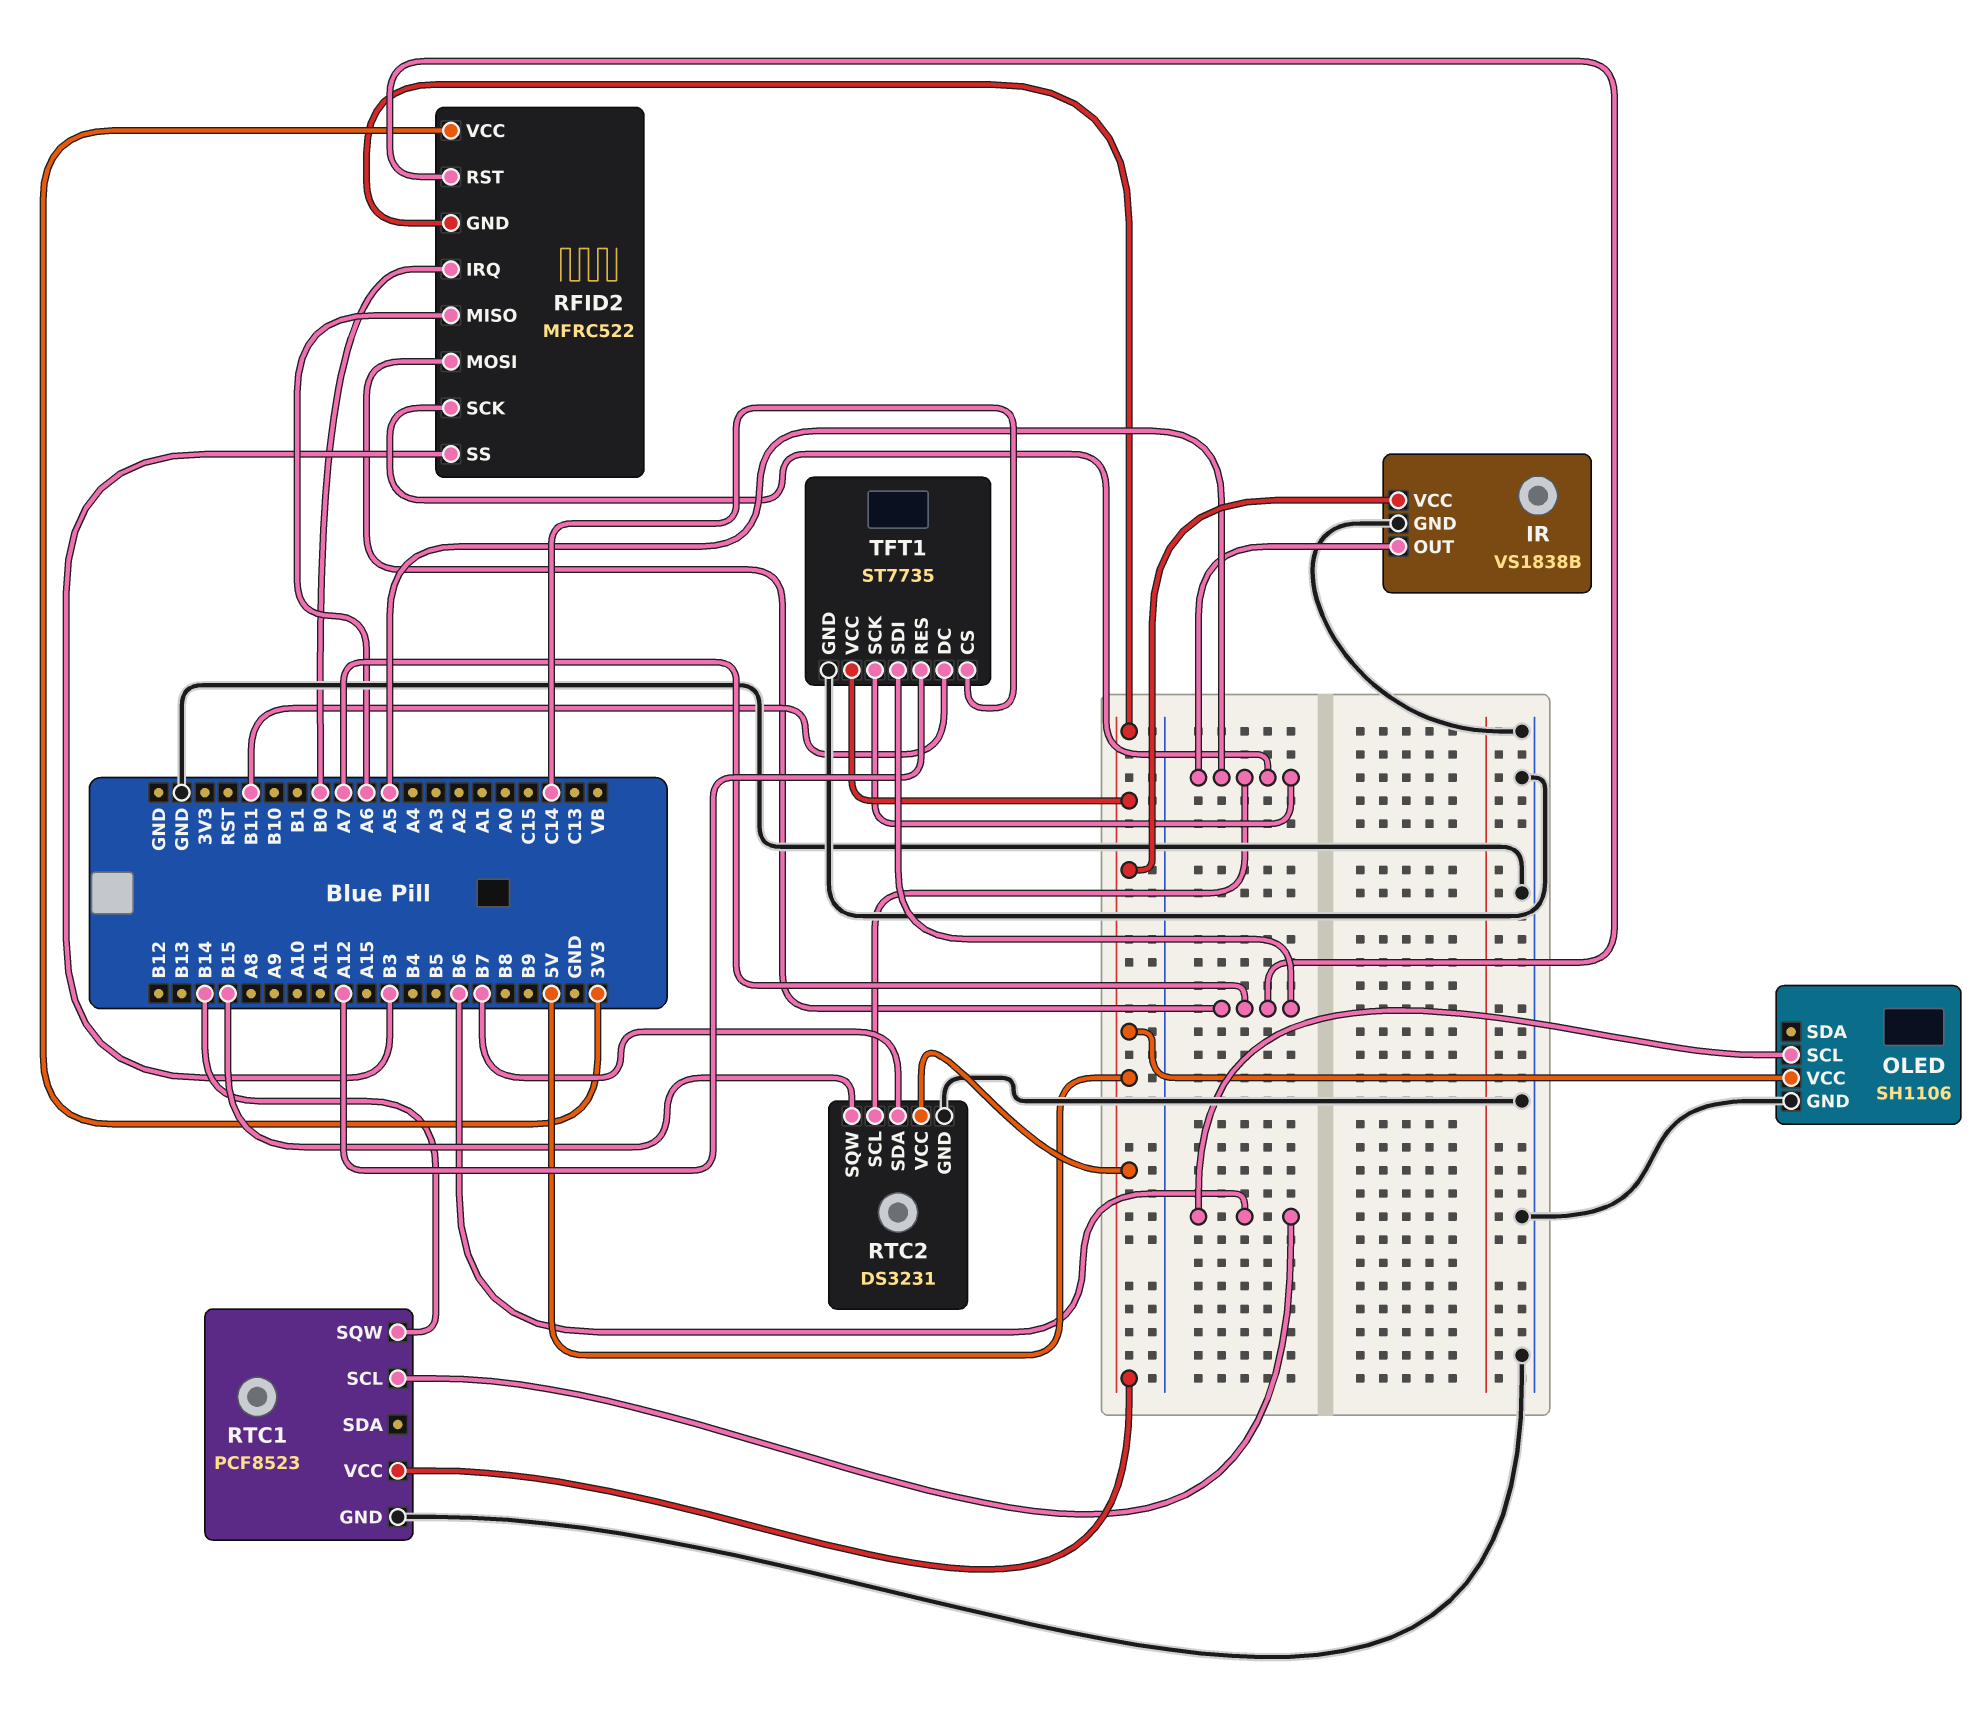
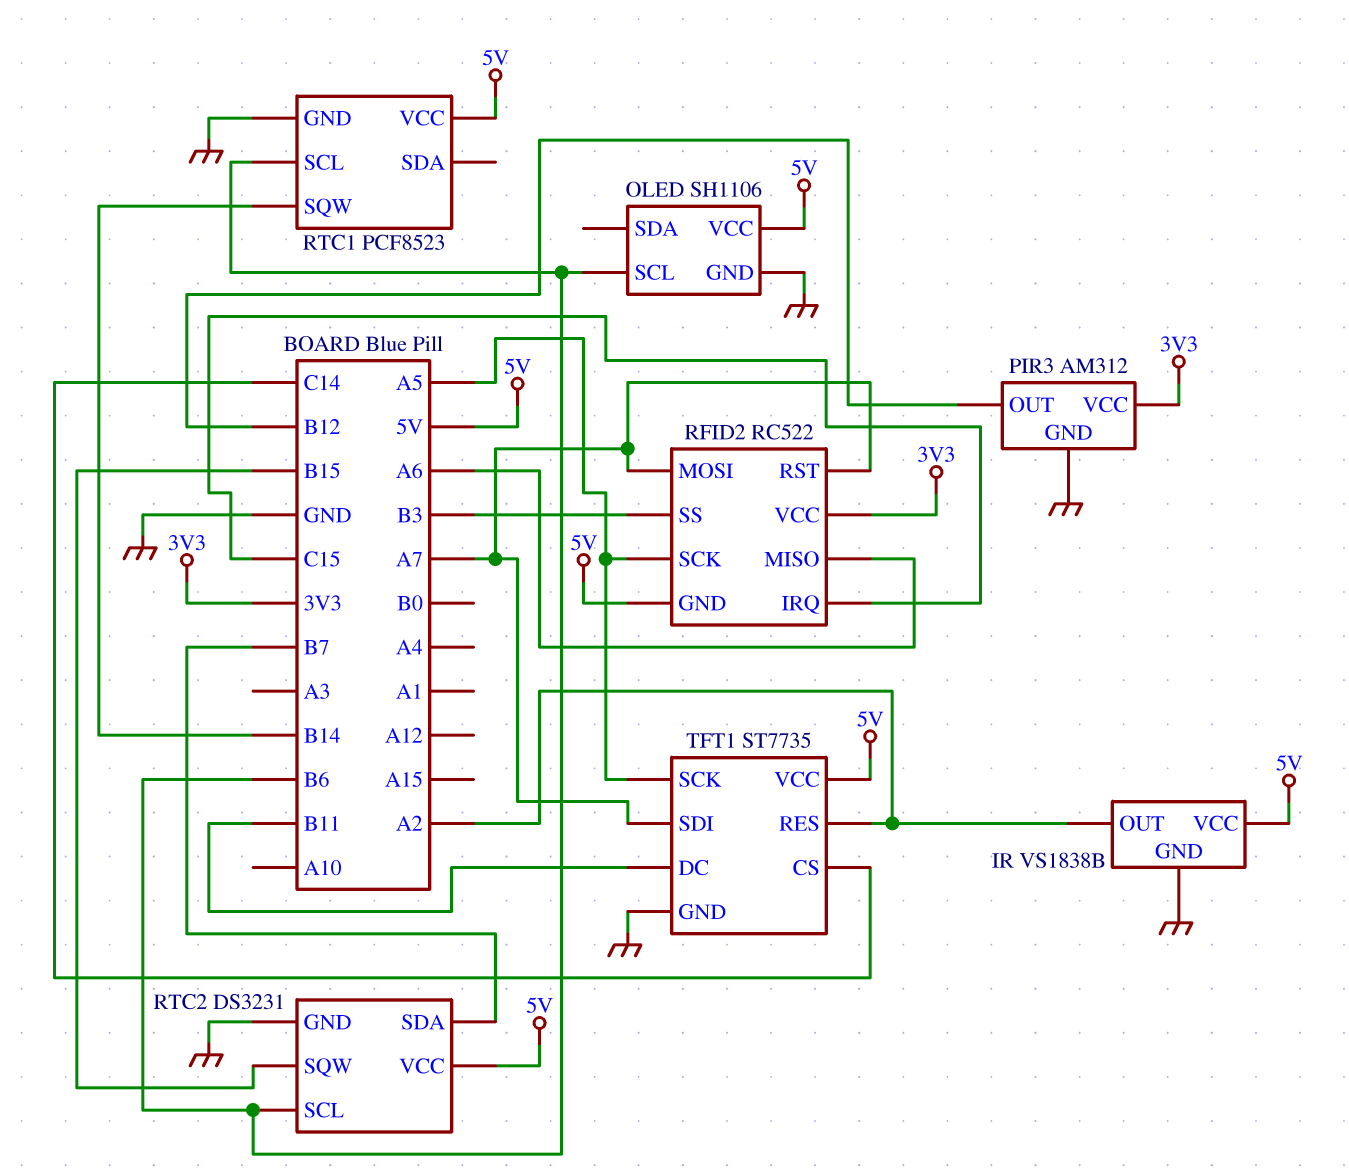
IR pin OUT: A5 -> A2
PIR3: none -> AM312
PIR3 pin GND: none -> GND
PIR3 pin OUT: none -> B12
PIR3 pin VCC: none -> 3V3
RFID2: MFRC522 -> RC522
RFID2 pin IRQ: B0 -> C15
RTC2 pin SCL: A5 -> B6
TFT1 pin RES: A12 -> A2

